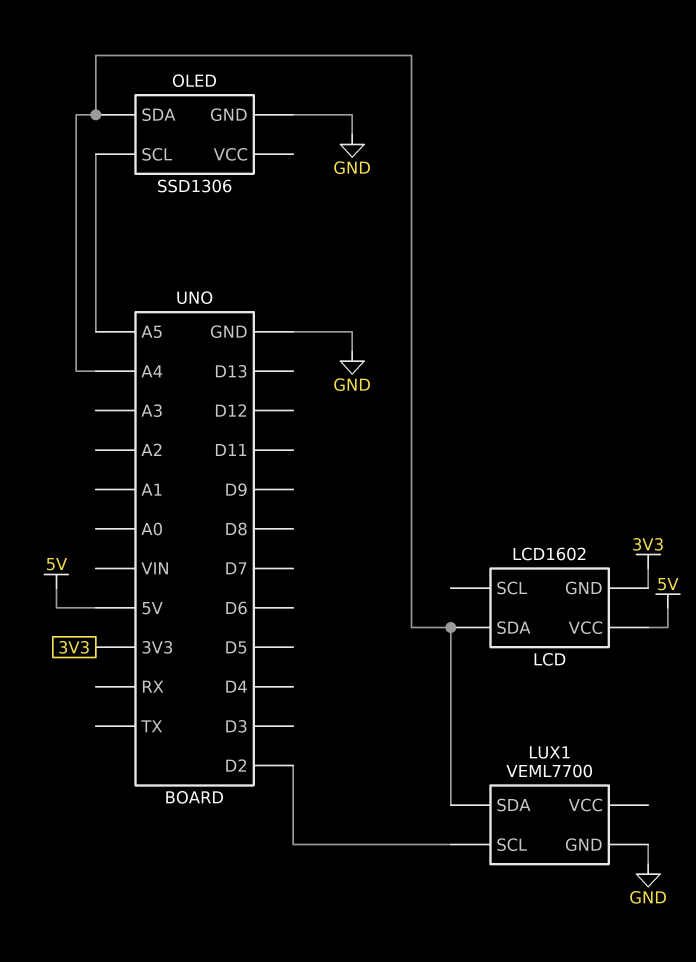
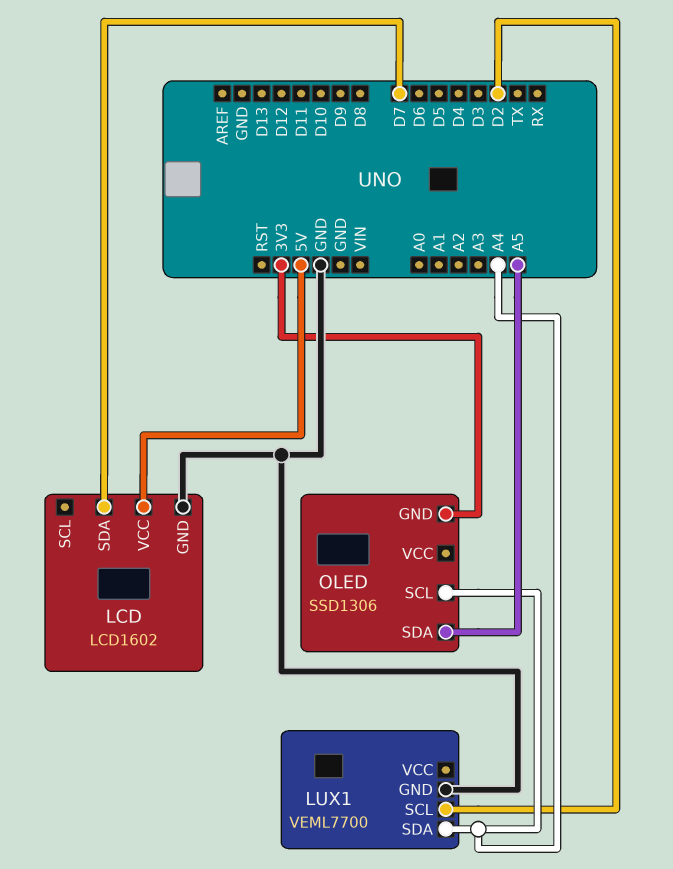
LCD pin GND: 3V3 -> GND
LCD pin SDA: A4 -> D7
OLED pin GND: GND -> 3V3
OLED pin SCL: A5 -> A4
OLED pin SDA: A4 -> A5

